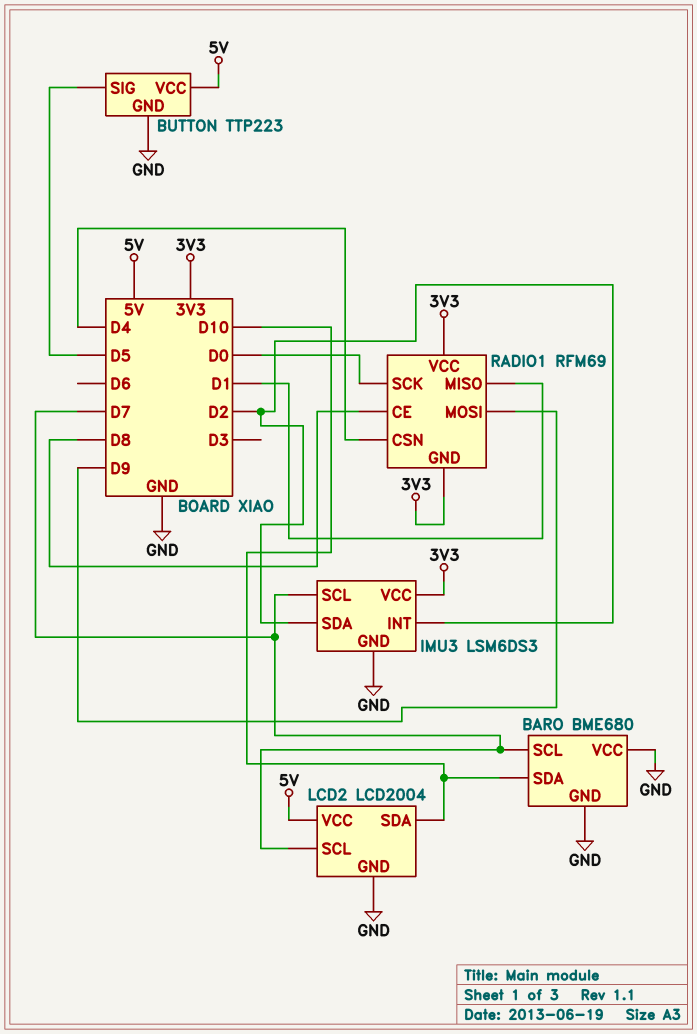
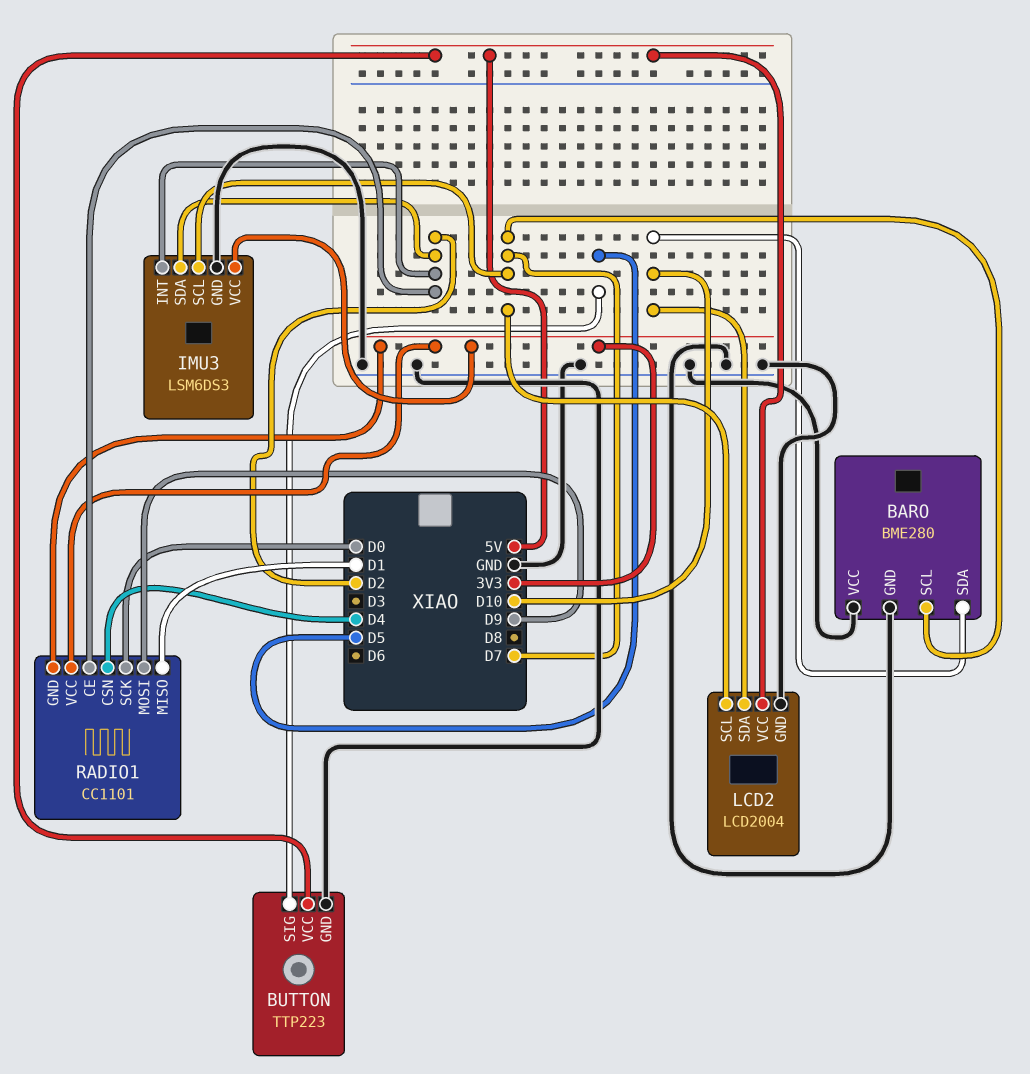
BARO: BME680 -> BME280
RADIO1: RFM69 -> CC1101
RADIO1 pin CE: D8 -> D2

